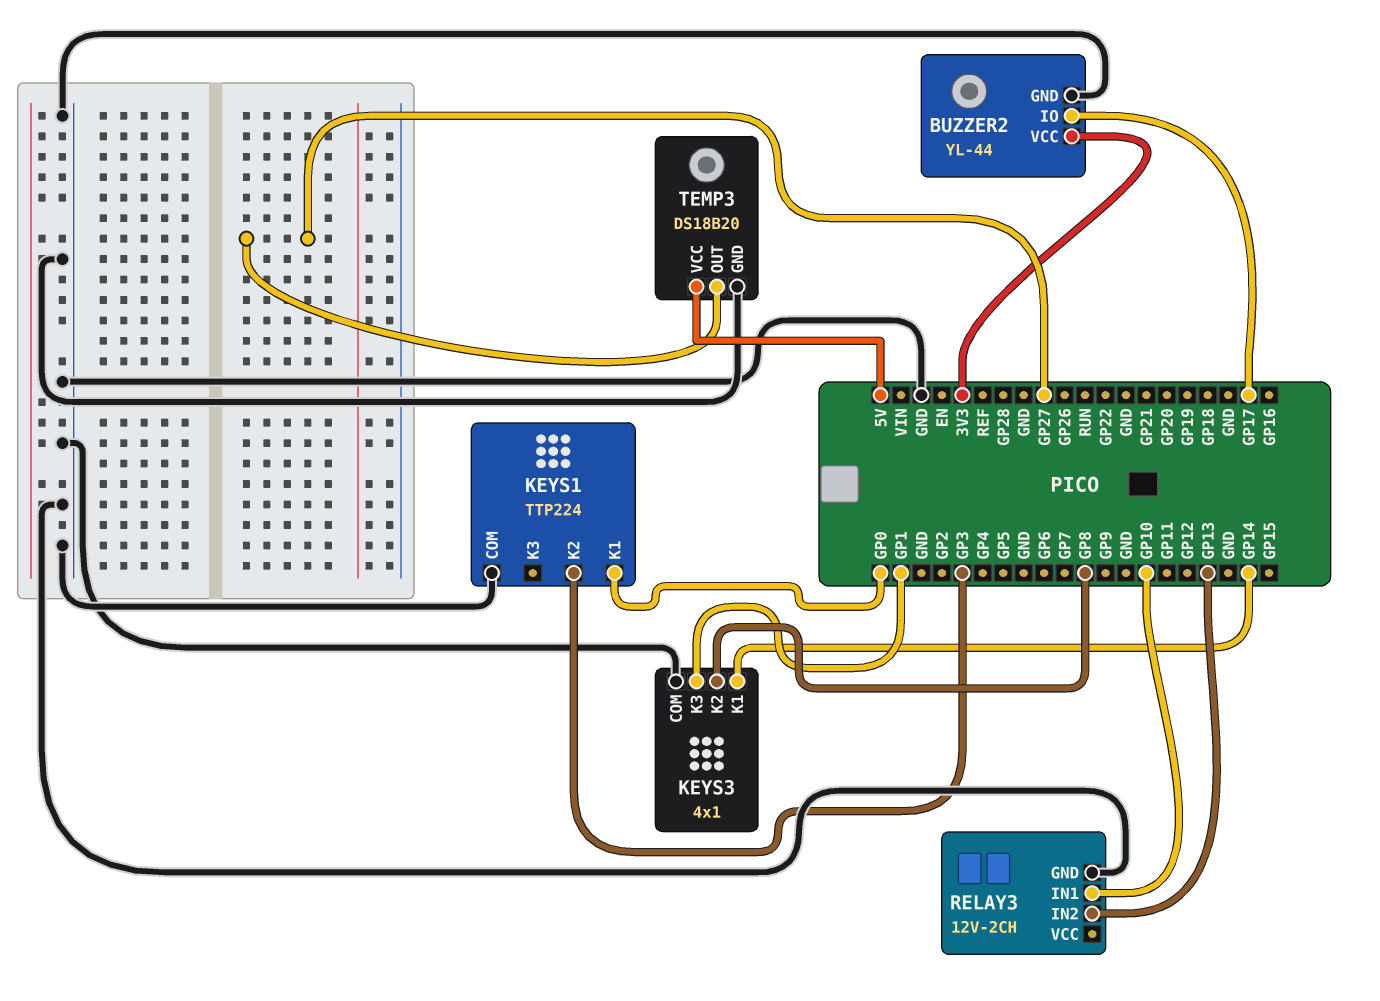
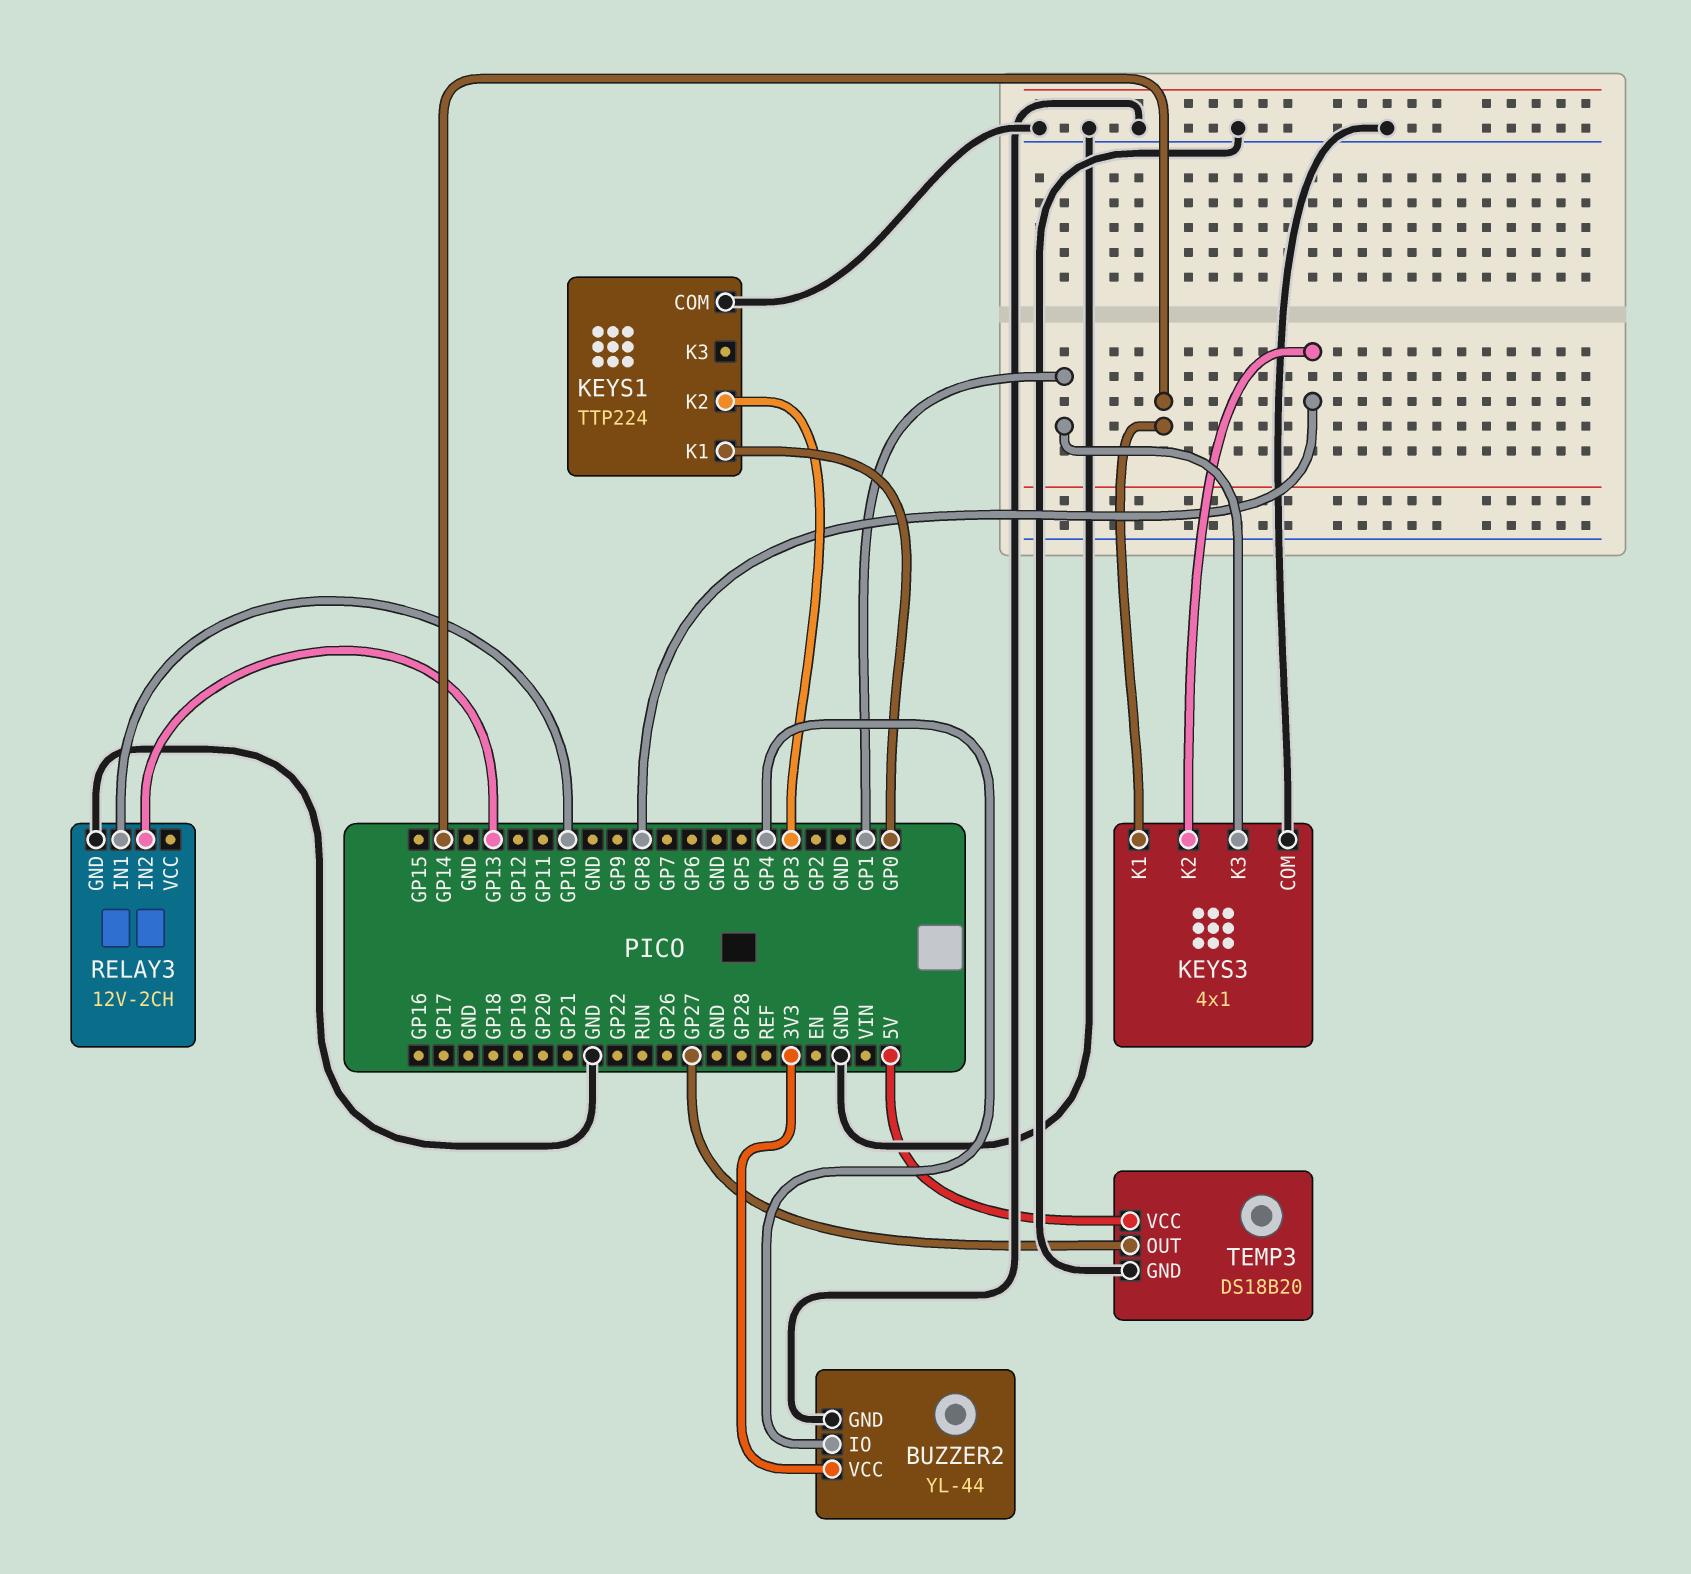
BUZZER2 pin IO: GP17 -> GP4

